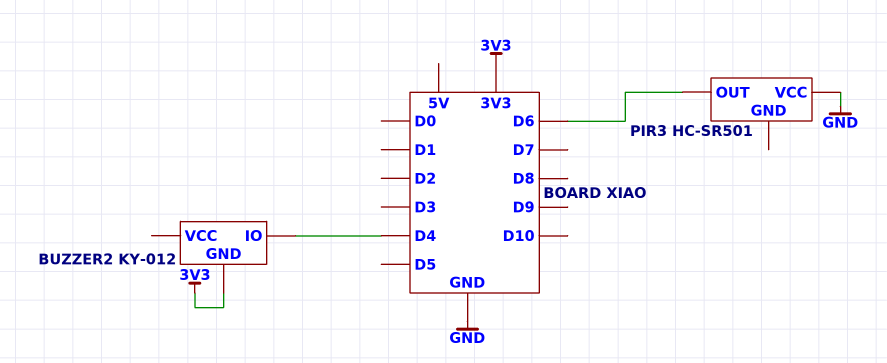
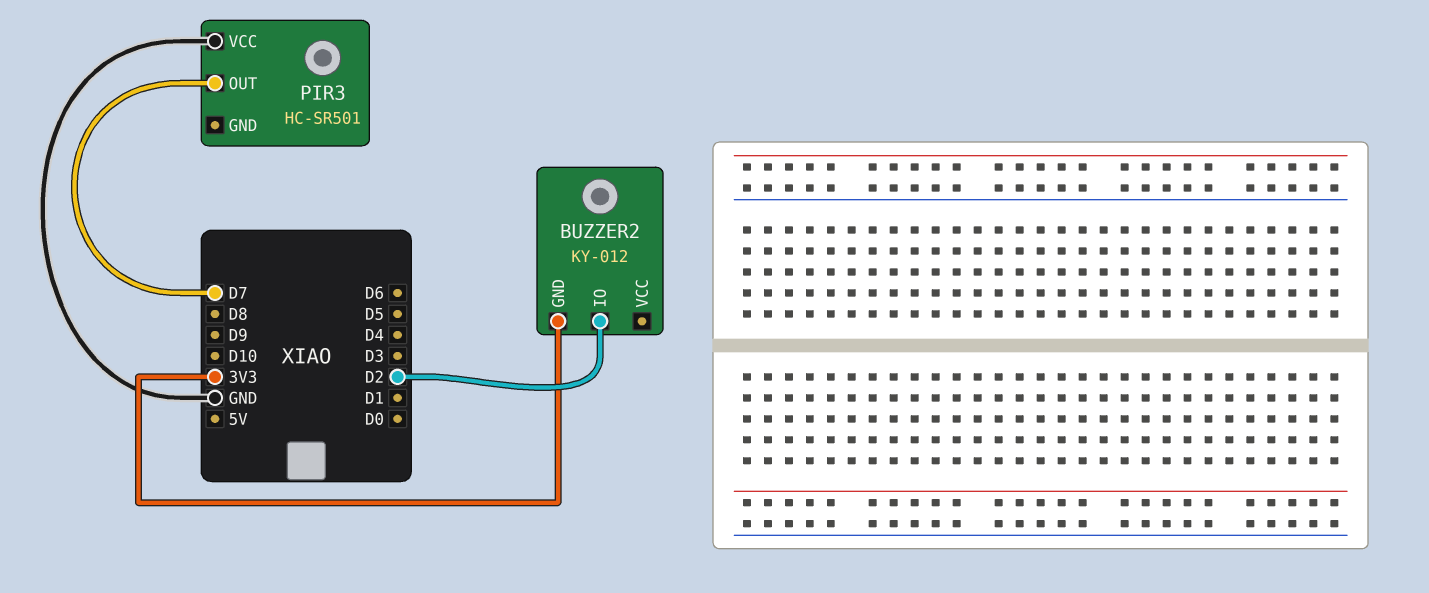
BUZZER2 pin IO: D4 -> D2
PIR3 pin OUT: D6 -> D7

